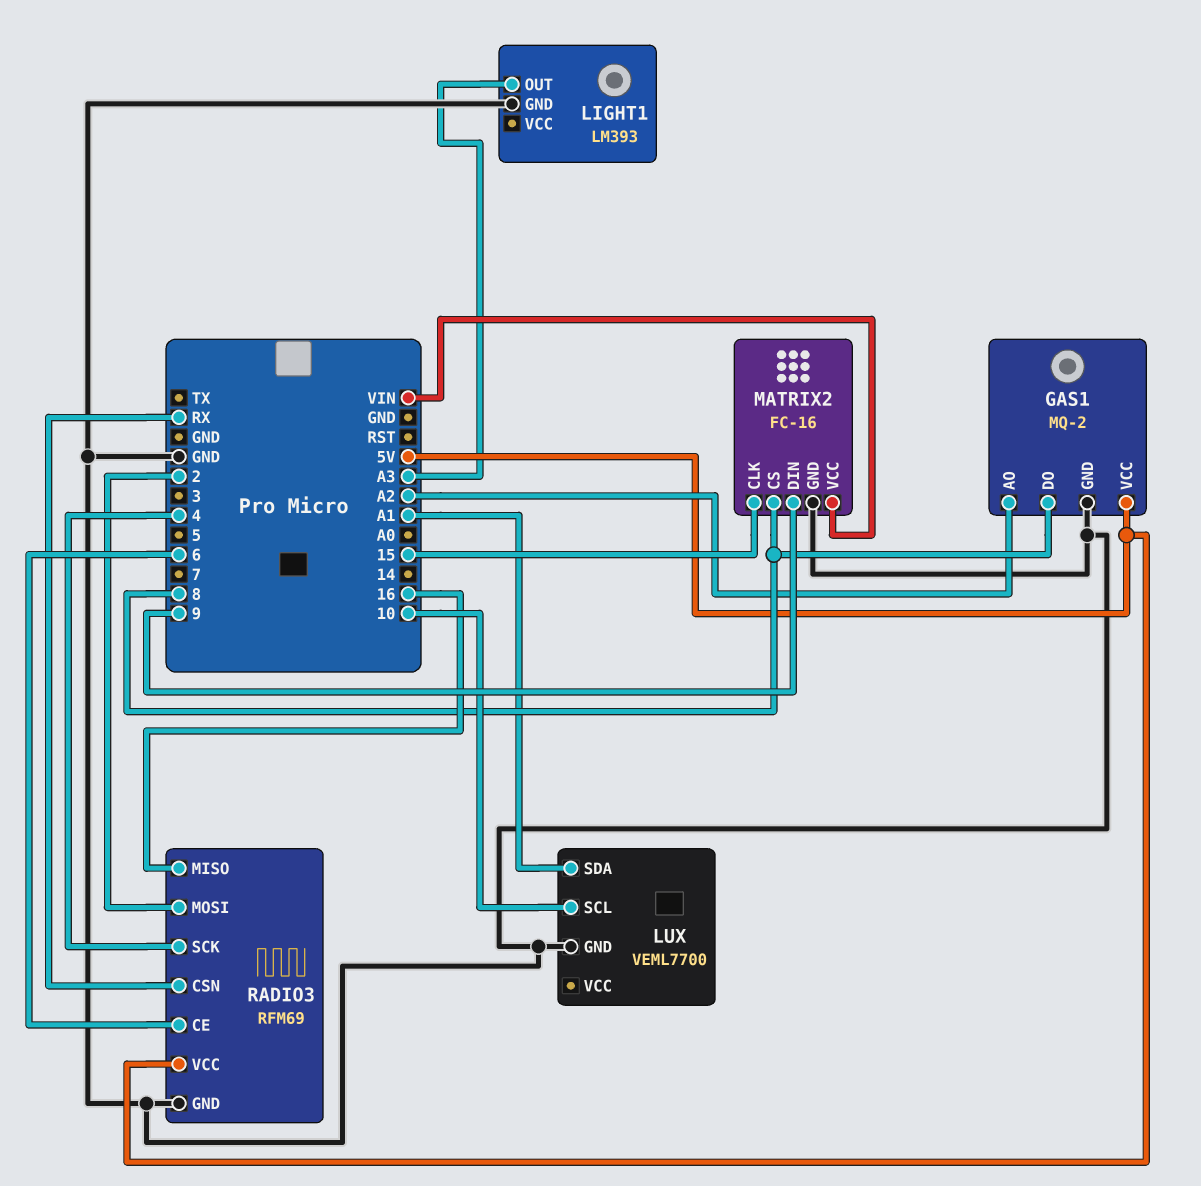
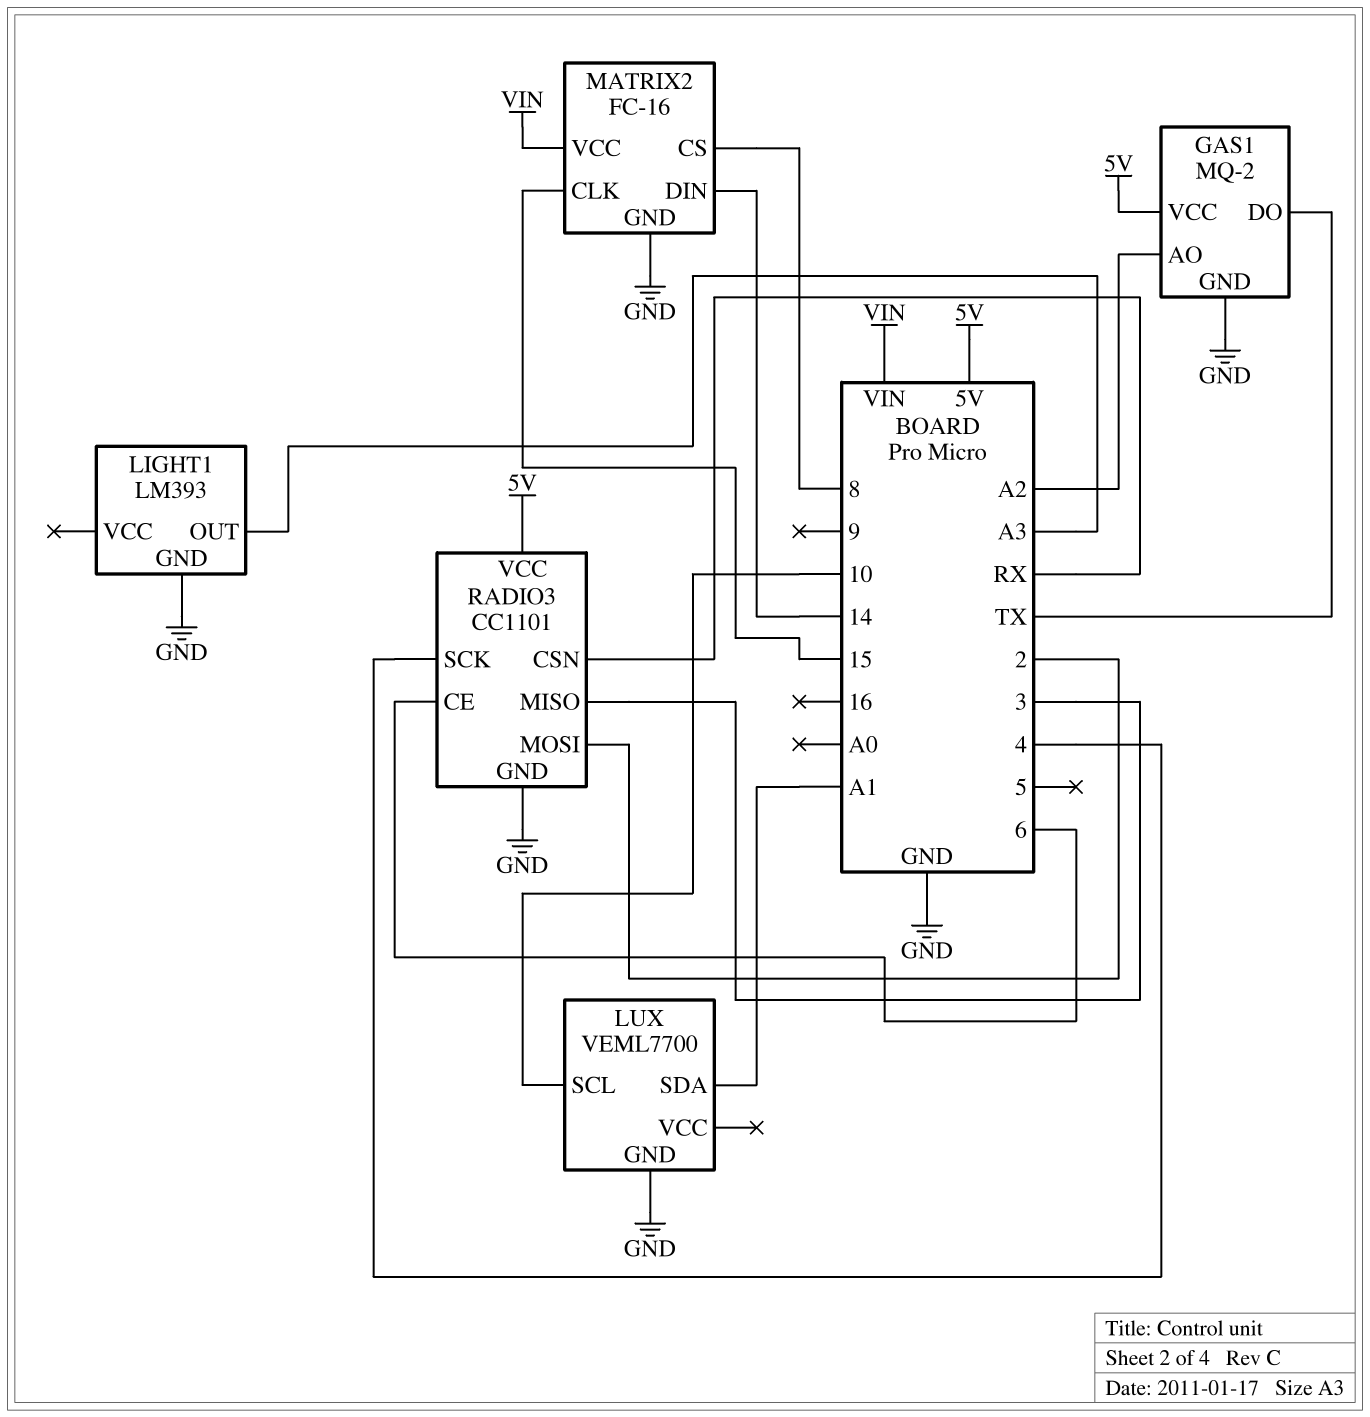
GAS1 pin DO: 8 -> TX
MATRIX2 pin DIN: 9 -> 14
RADIO3: RFM69 -> CC1101
RADIO3 pin MISO: 16 -> 3

